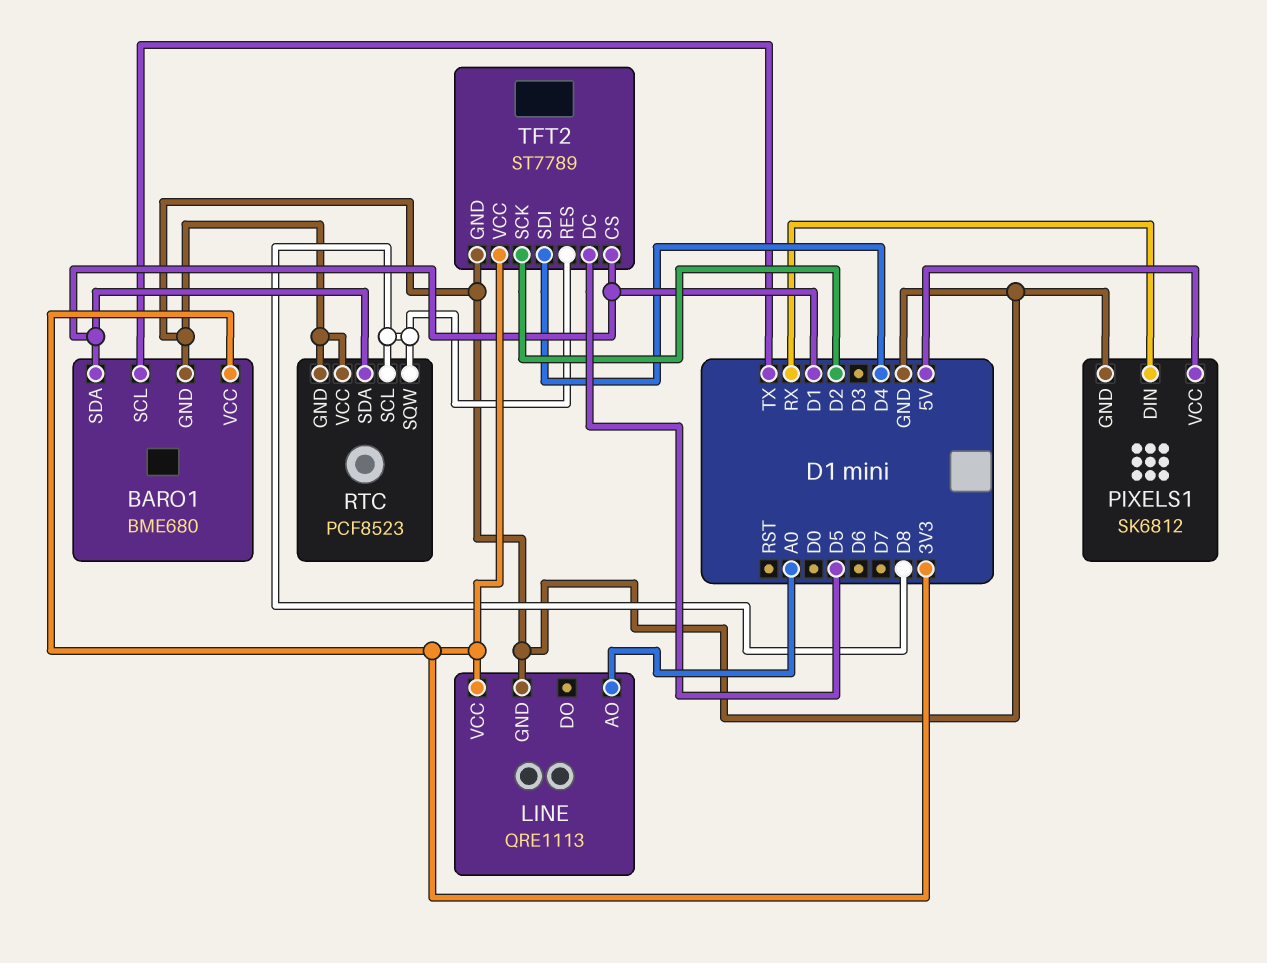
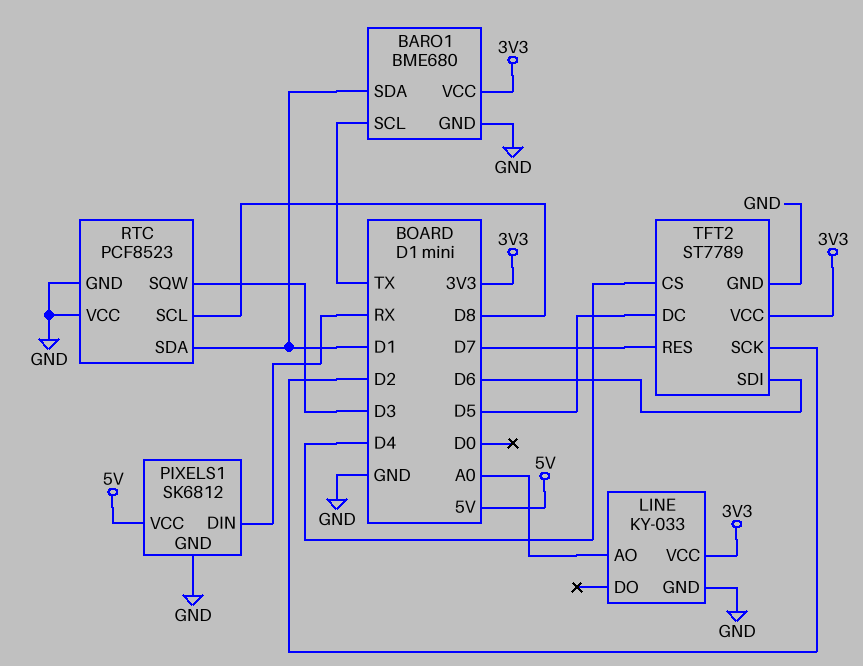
LINE: QRE1113 -> KY-033
RTC pin SQW: D8 -> D3
TFT2 pin CS: D1 -> D4
TFT2 pin RES: D8 -> D7
TFT2 pin SDI: D4 -> D6

